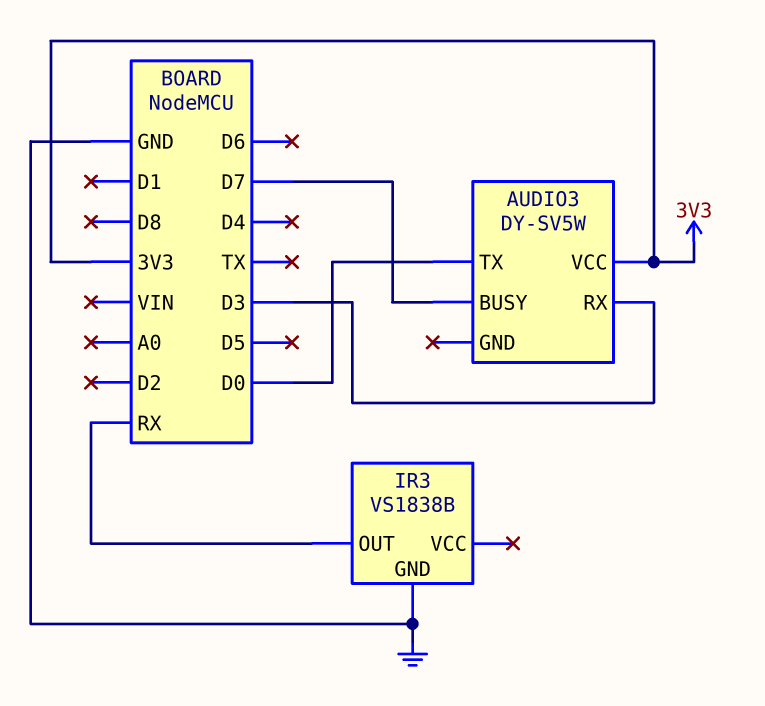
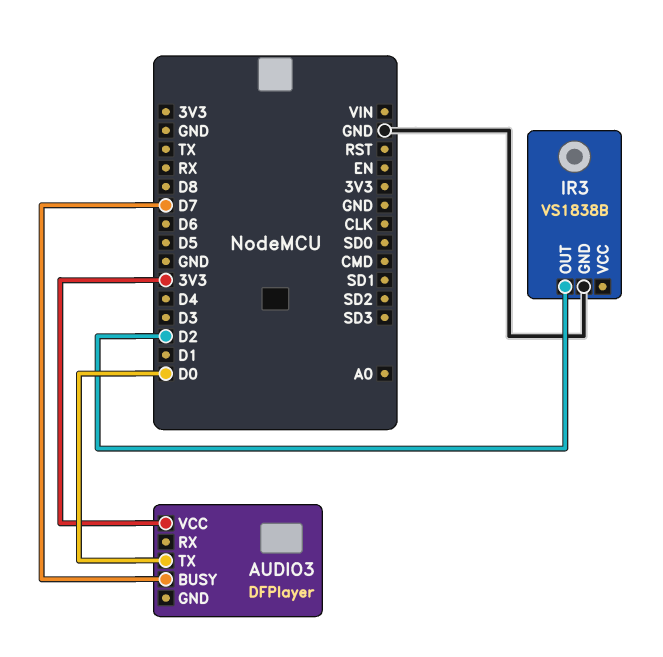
AUDIO3: DY-SV5W -> DFPlayer
AUDIO3 pin RX: D3 -> none
IR3 pin OUT: RX -> D2

